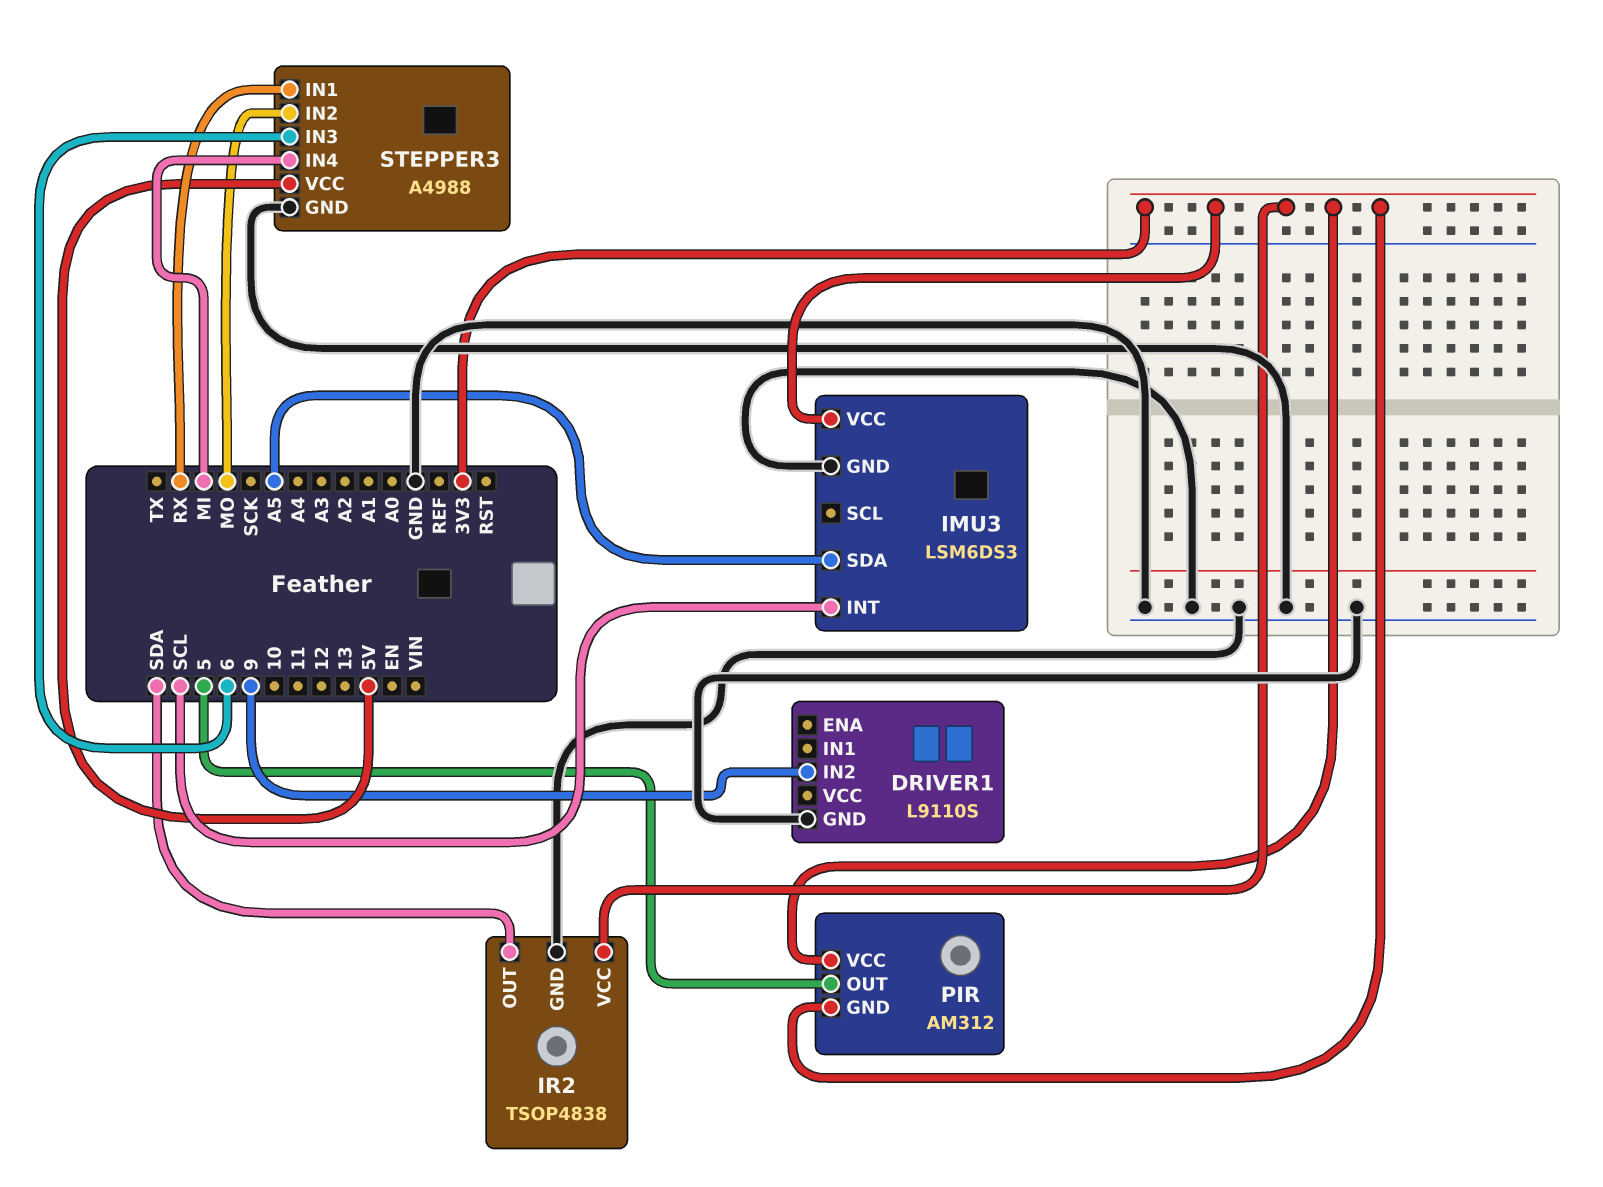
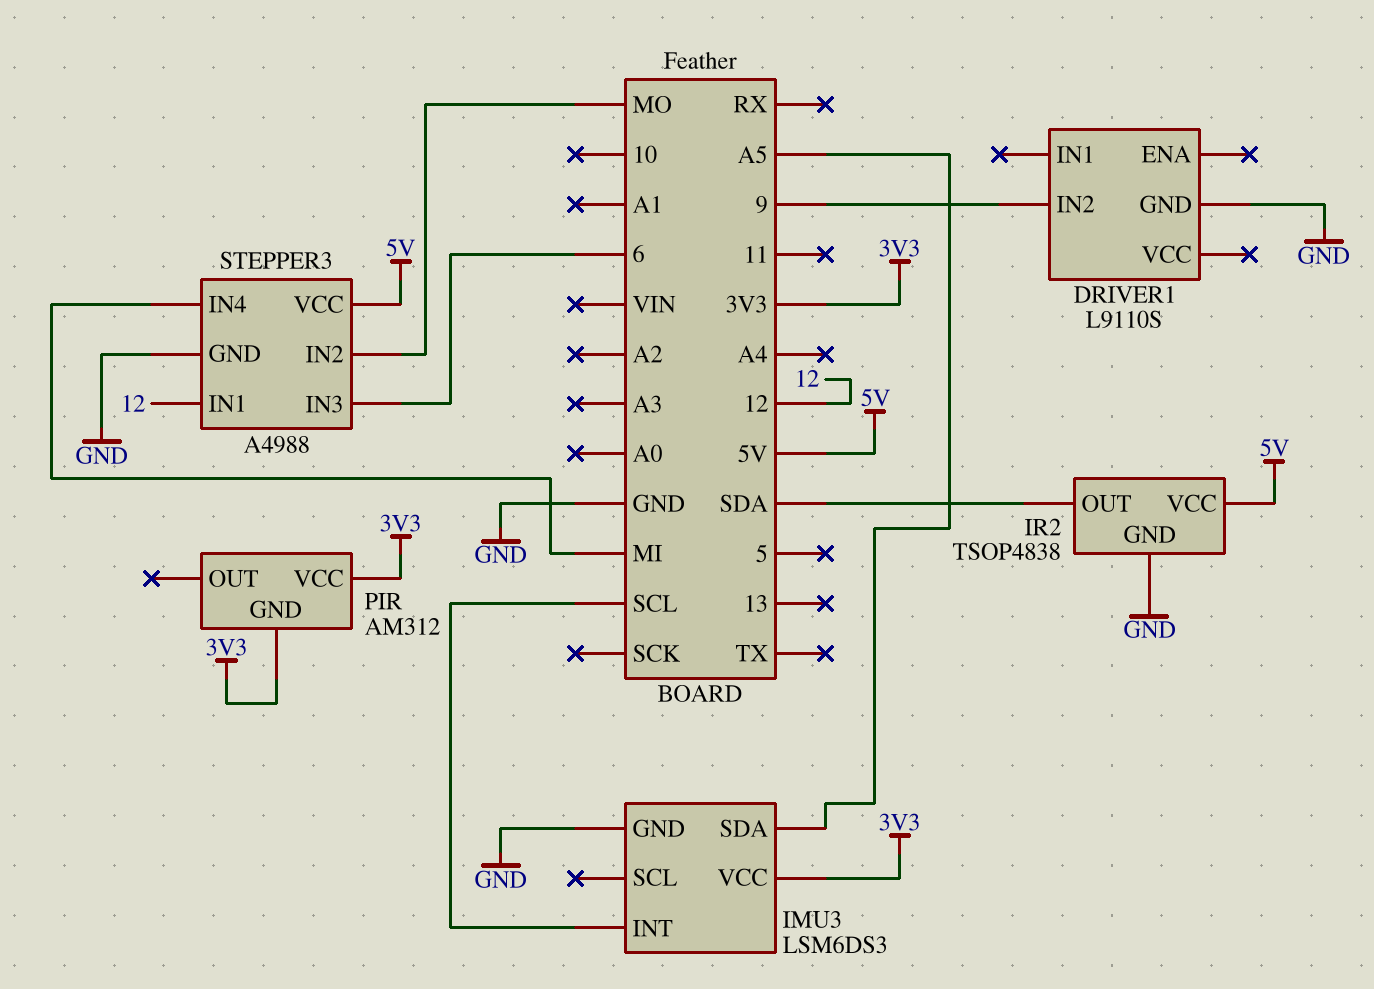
IR2 pin VCC: 3V3 -> 5V
PIR pin OUT: 5 -> none
STEPPER3 pin IN1: RX -> 12

